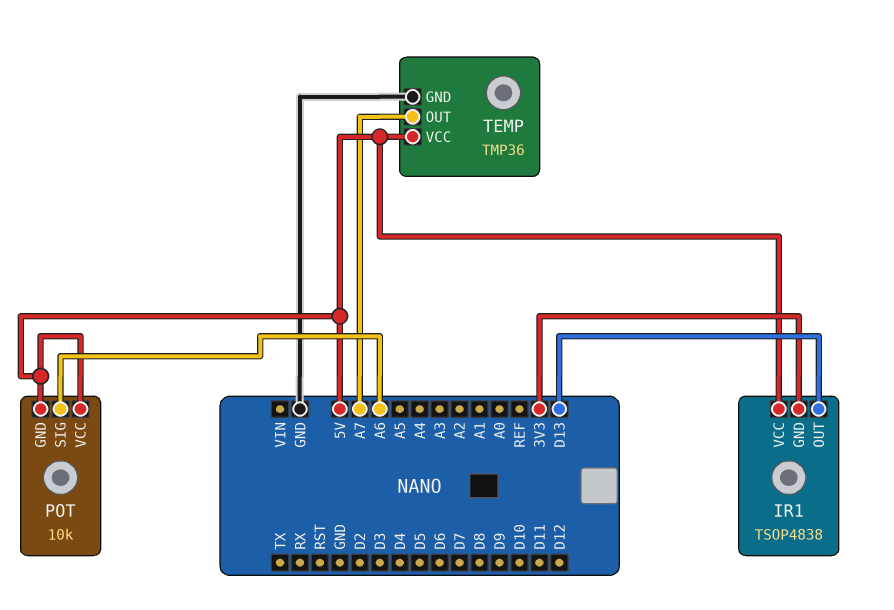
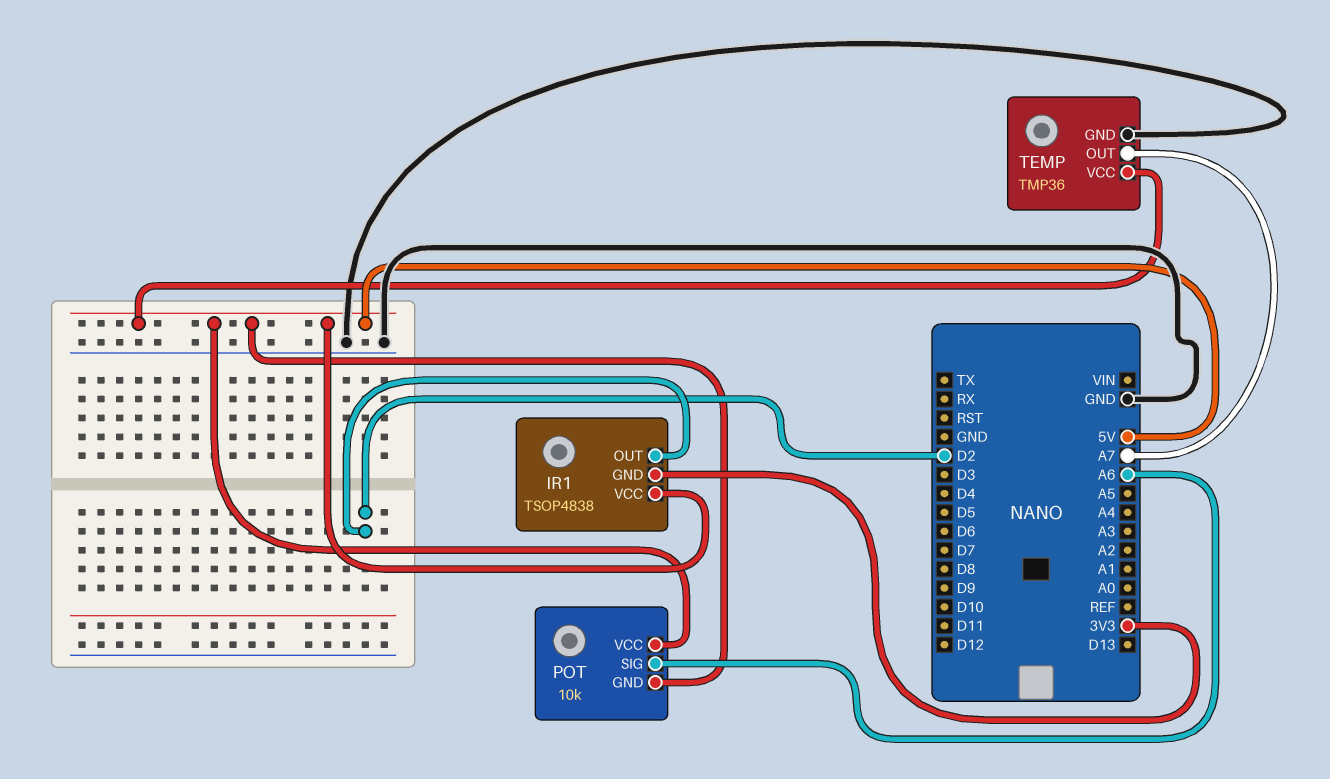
IR1 pin OUT: D13 -> D2

